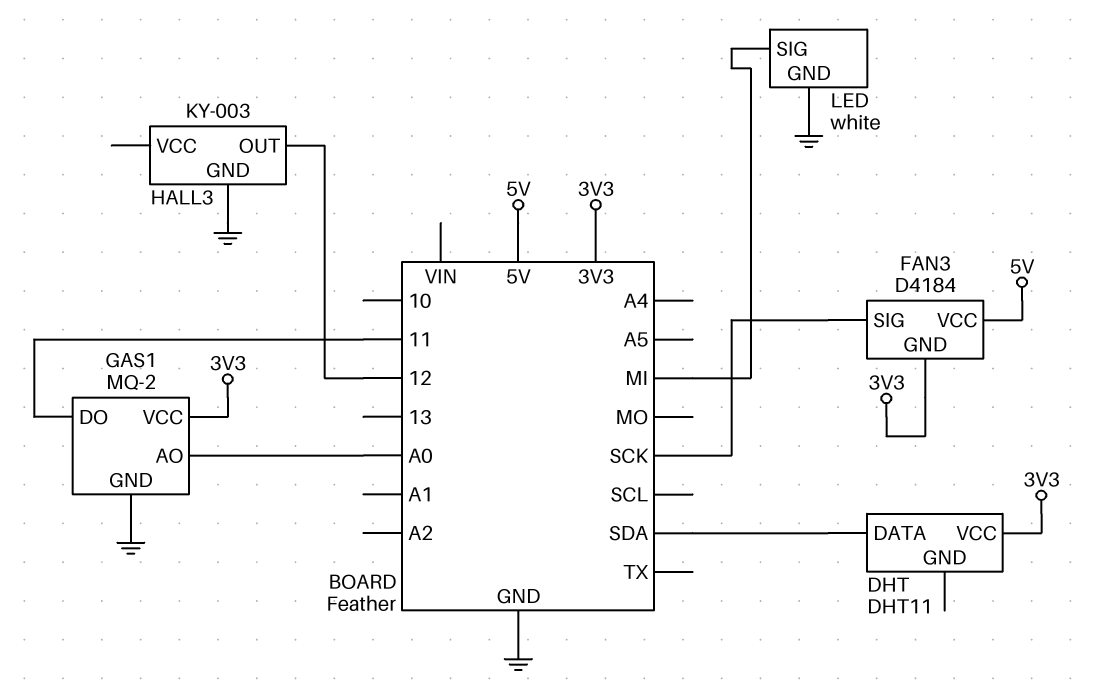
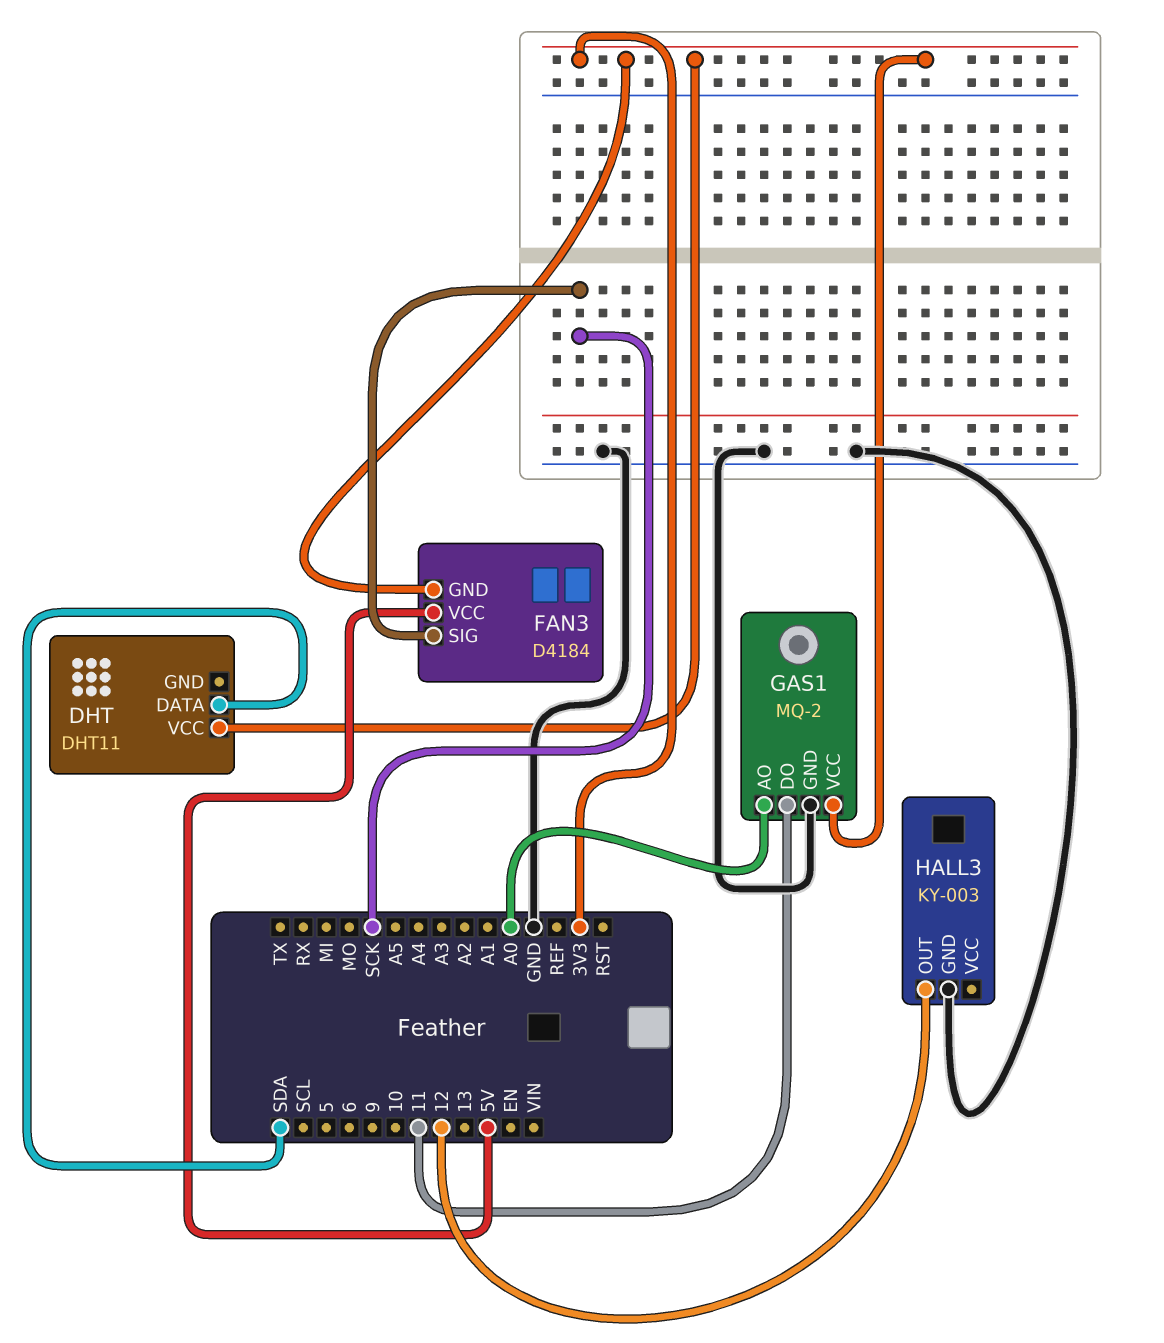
LED: white -> none
LED pin GND: GND -> none
LED pin SIG: MI -> none

